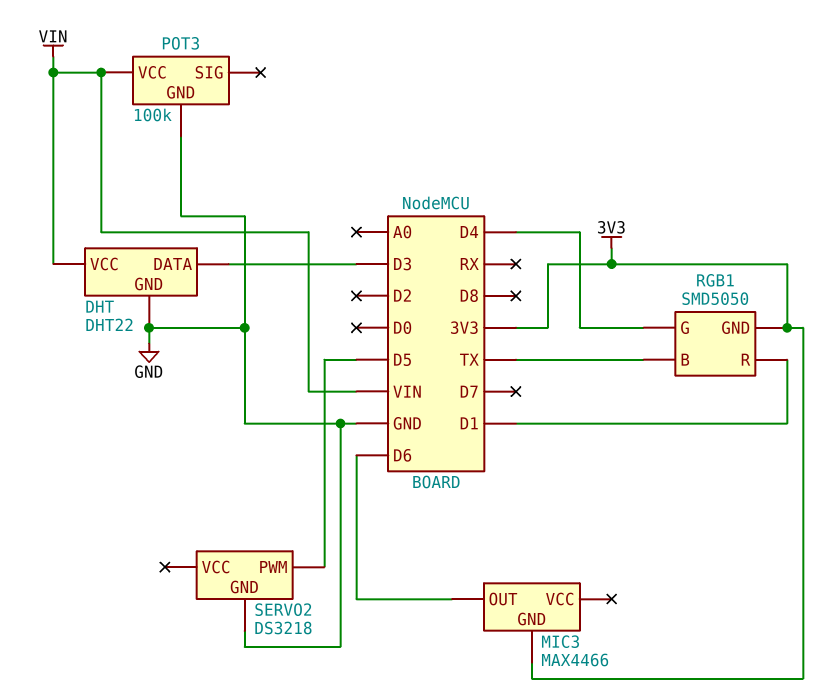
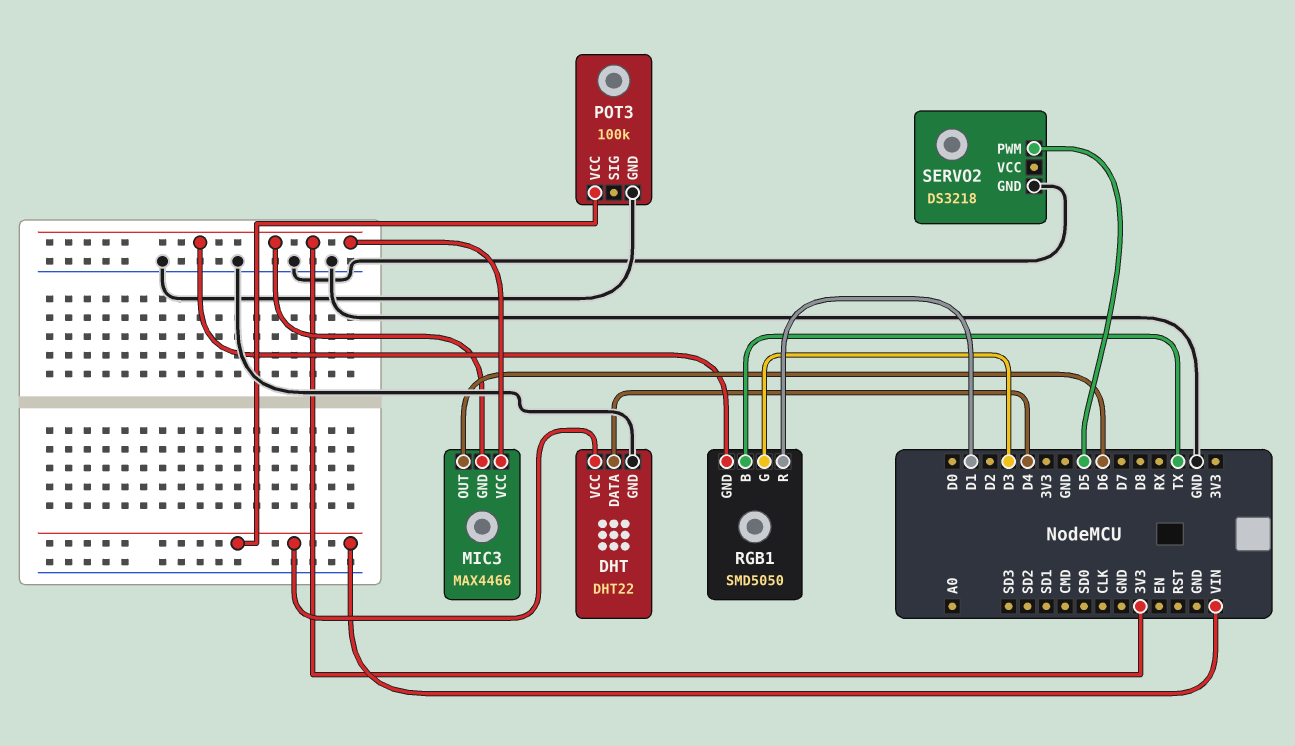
DHT pin DATA: D3 -> D4
MIC3 pin VCC: none -> 3V3
RGB1 pin G: D4 -> D3

